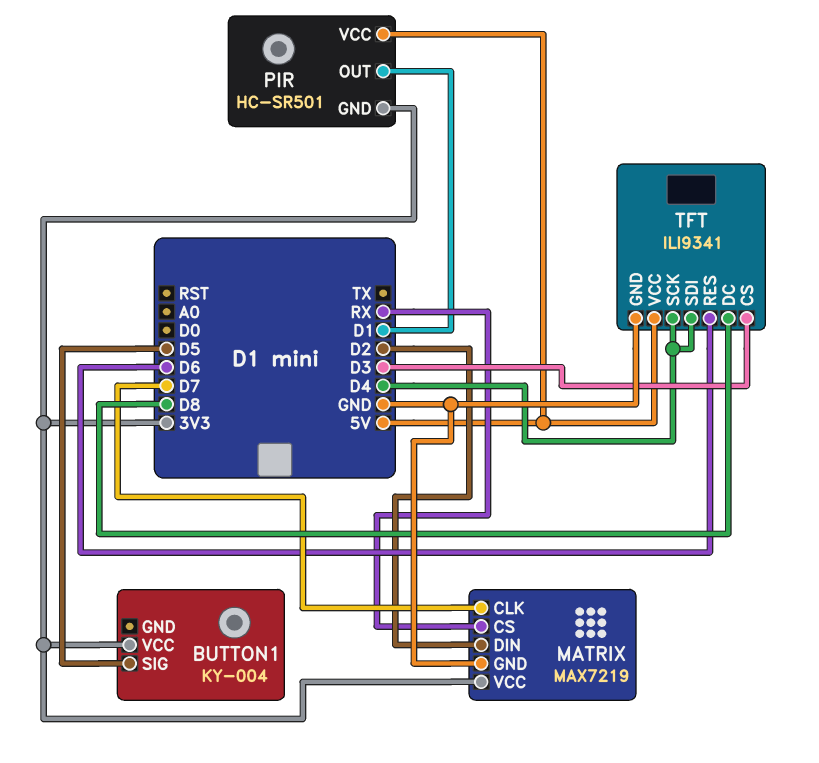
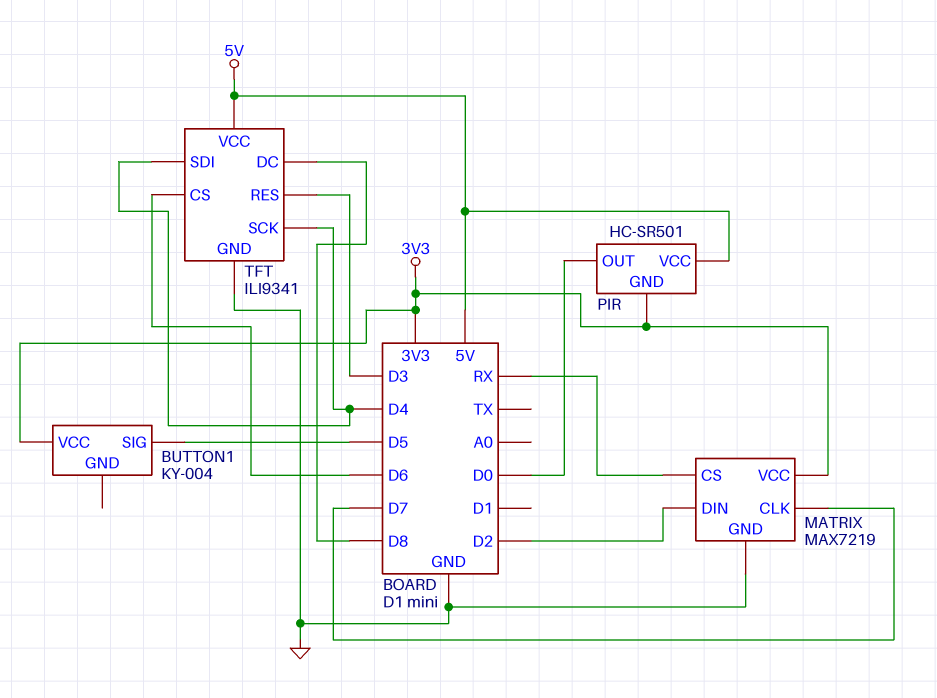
PIR pin OUT: D1 -> D0
TFT pin CS: D3 -> D6
TFT pin RES: D6 -> D3

